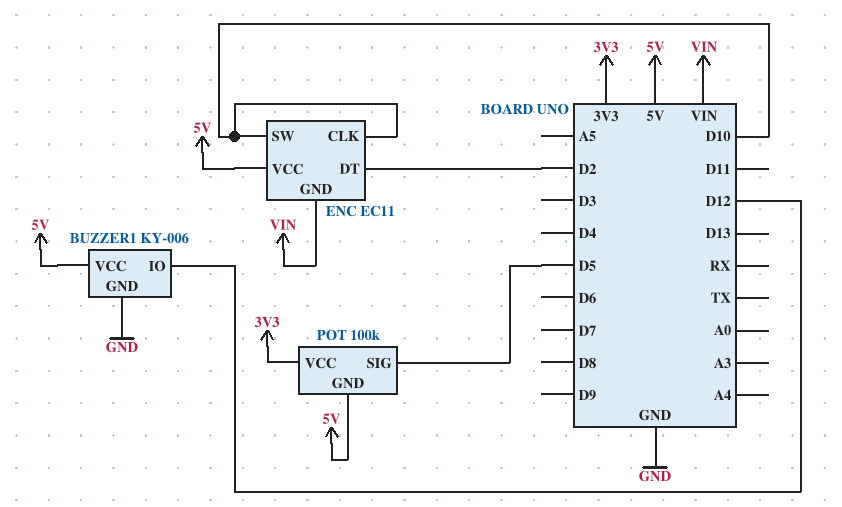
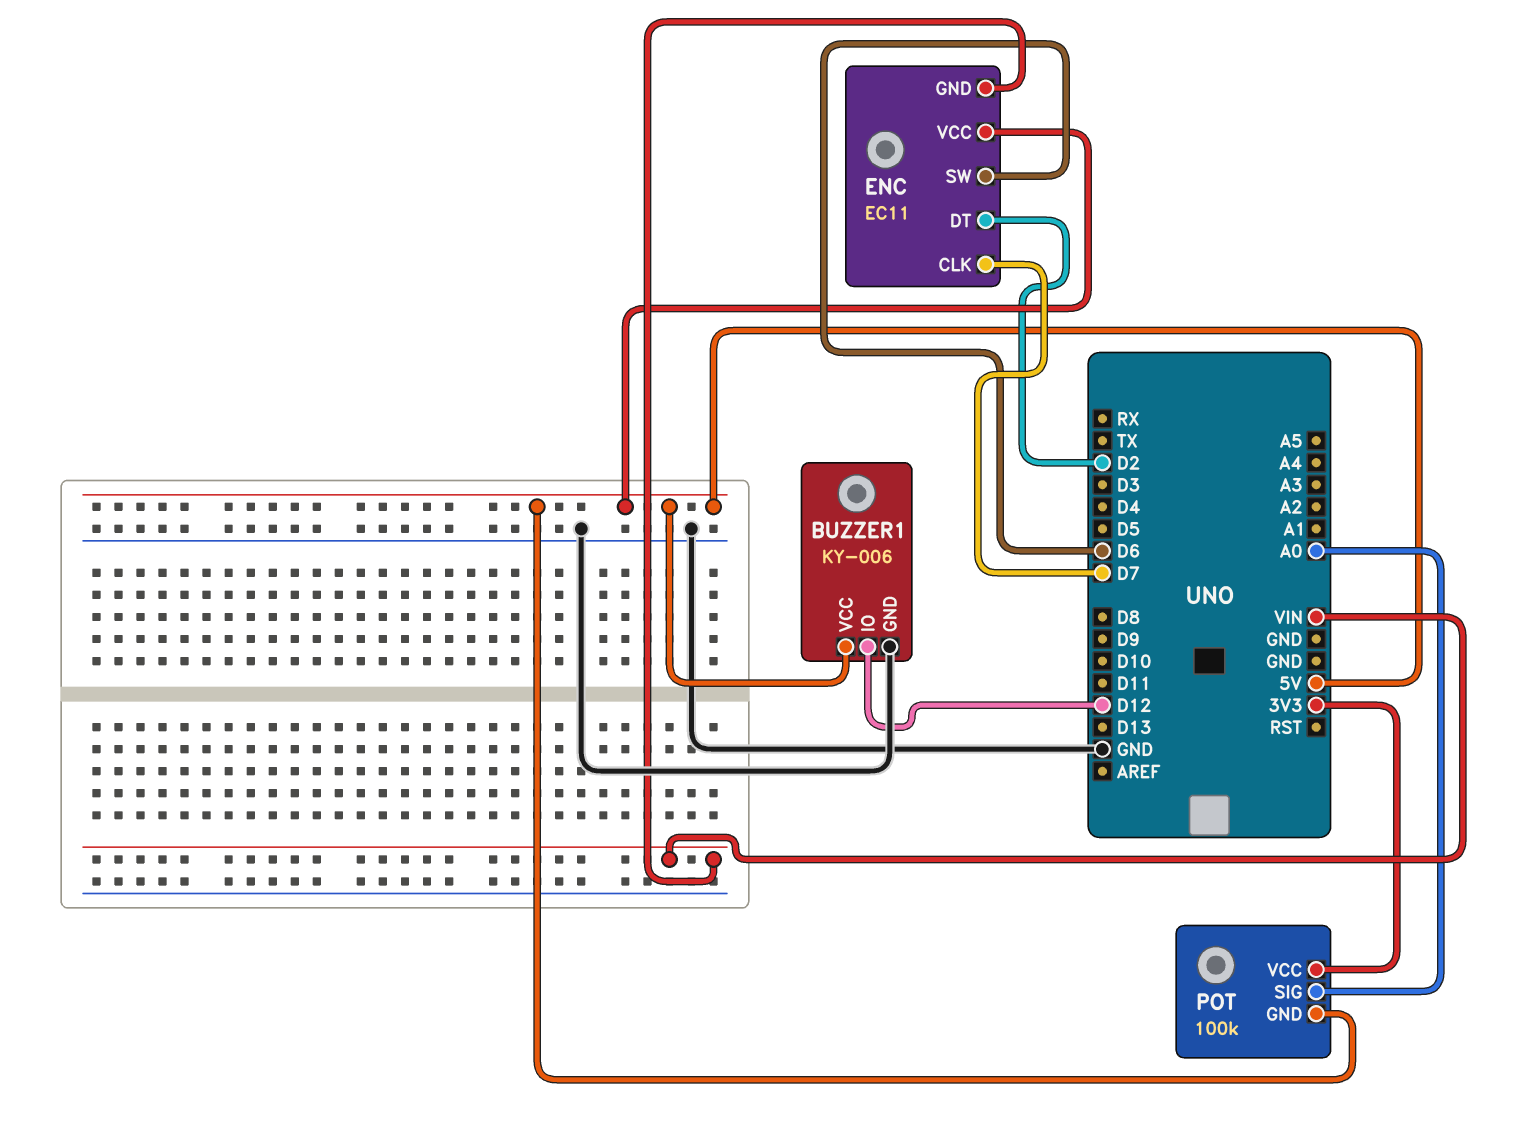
ENC pin CLK: D10 -> D7
ENC pin SW: D10 -> D6
POT pin SIG: D5 -> A0

